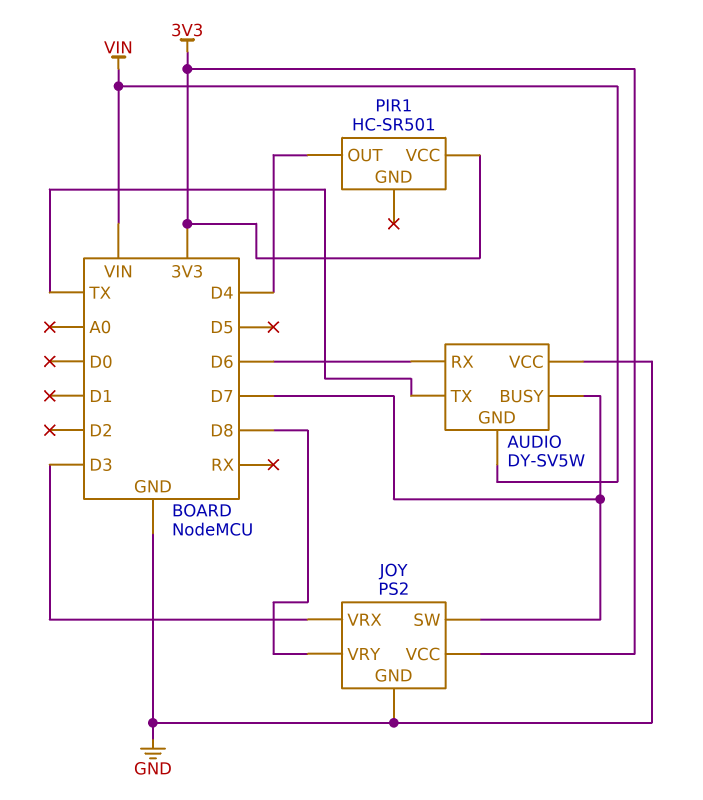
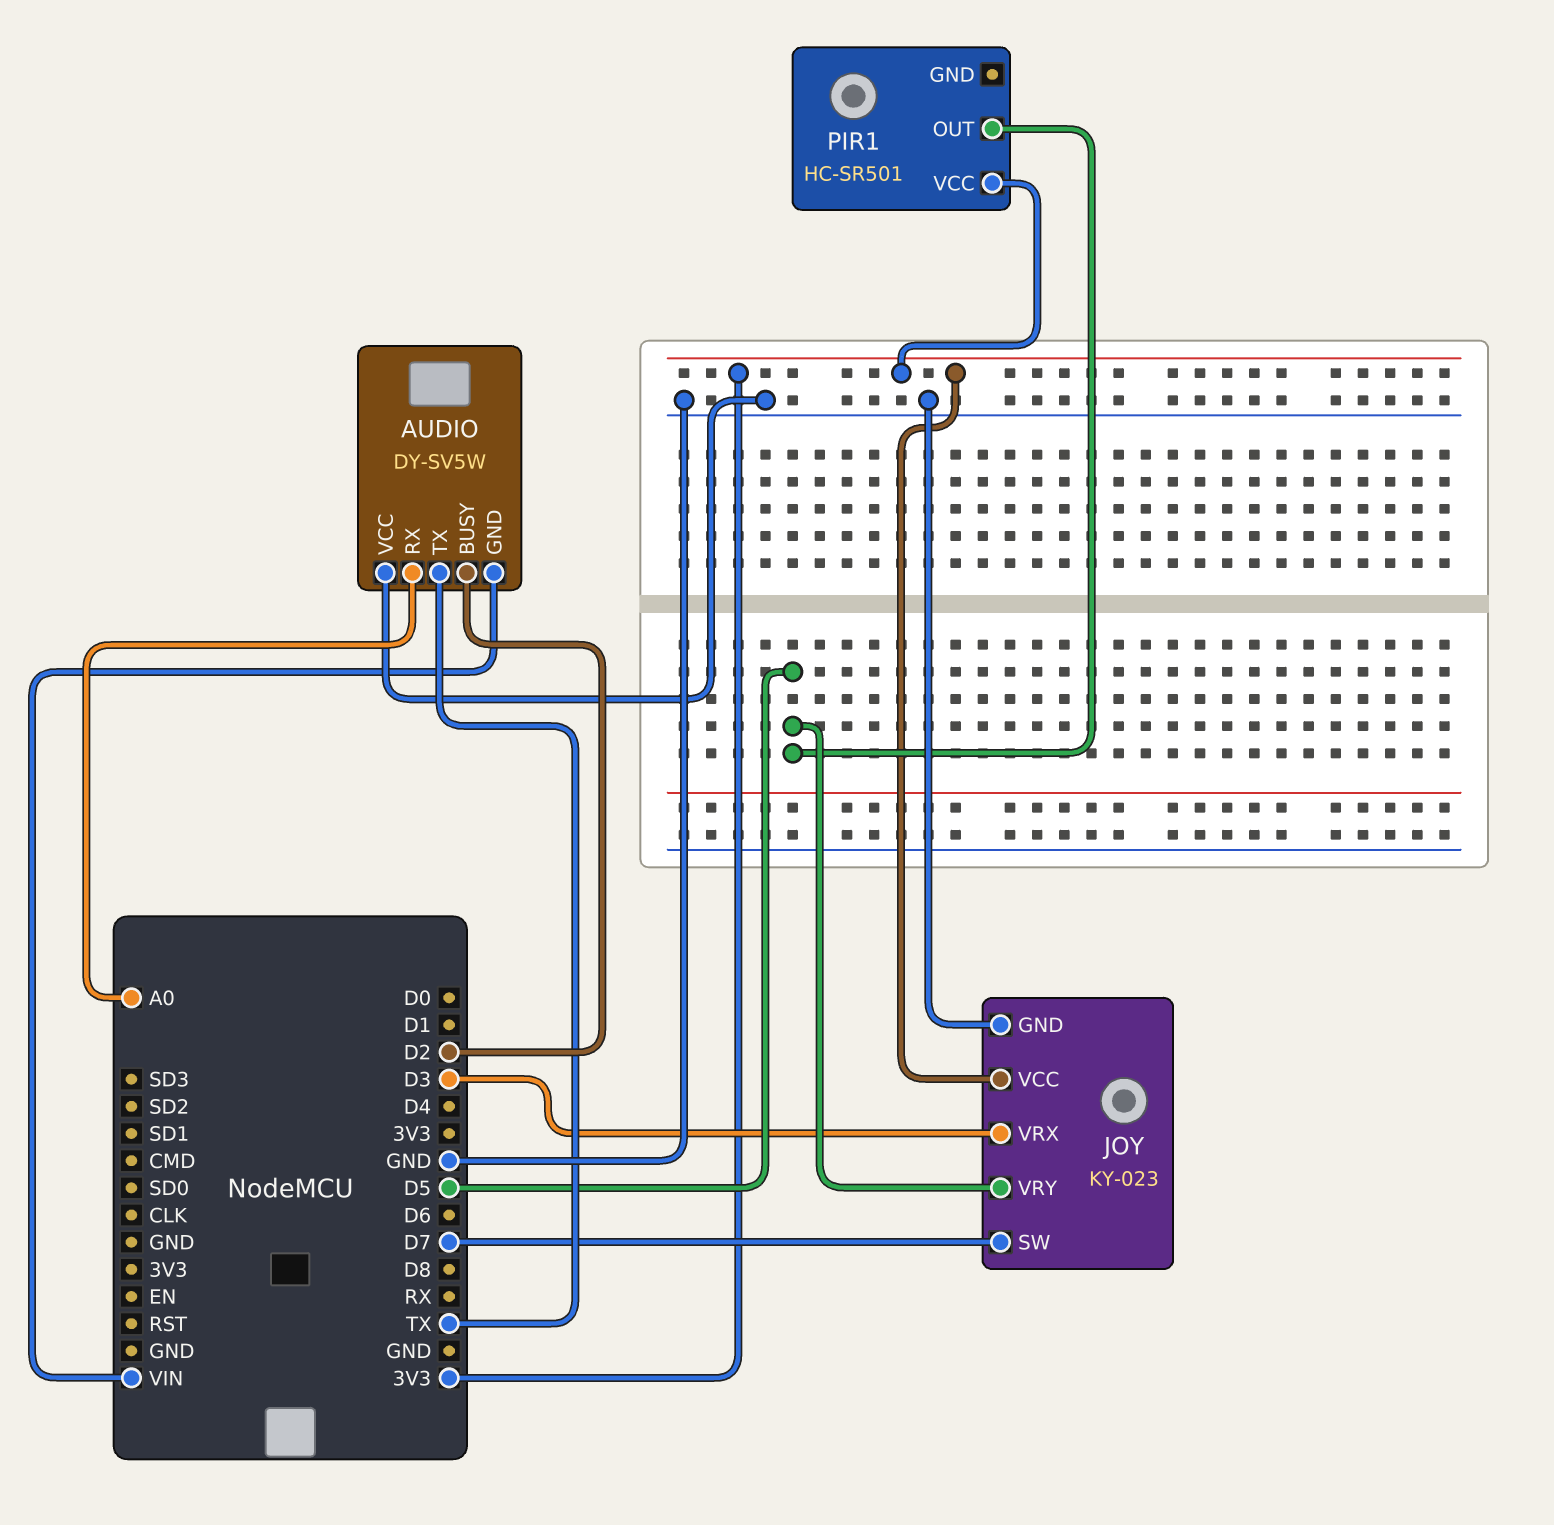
AUDIO pin BUSY: D7 -> D2
AUDIO pin RX: D6 -> A0
JOY: PS2 -> KY-023
JOY pin VRY: D8 -> D5
PIR1 pin OUT: D4 -> D5

